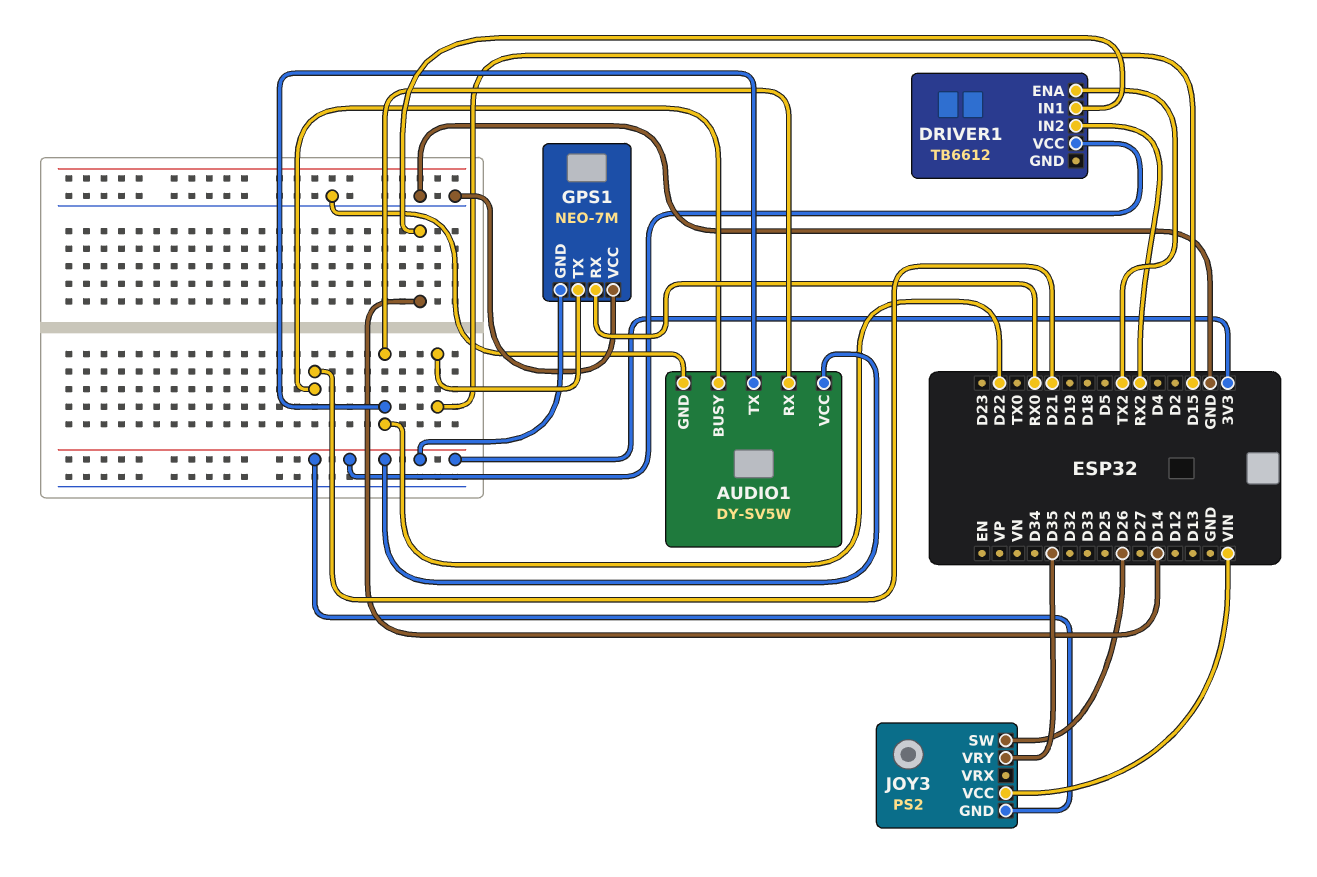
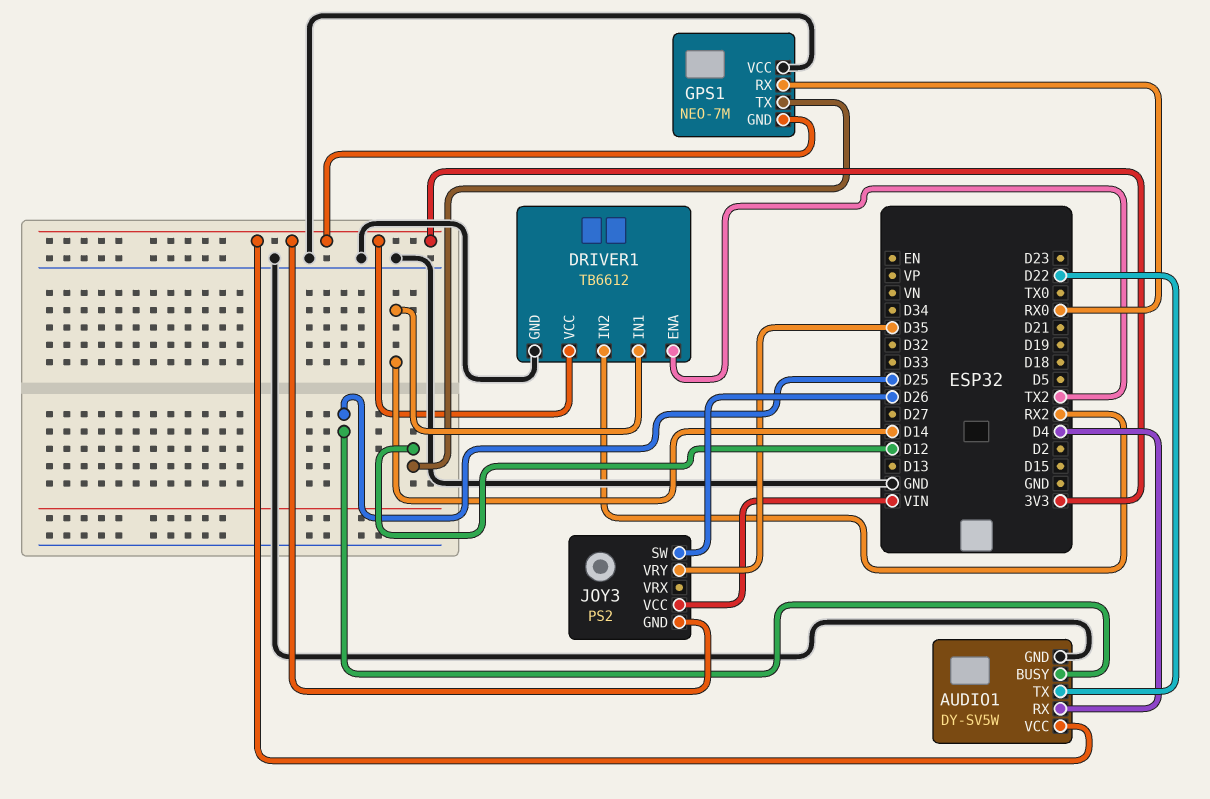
AUDIO1 pin BUSY: D21 -> D25
AUDIO1 pin RX: D22 -> D4
DRIVER1 pin GND: none -> GND
GPS1 pin TX: D15 -> D12

